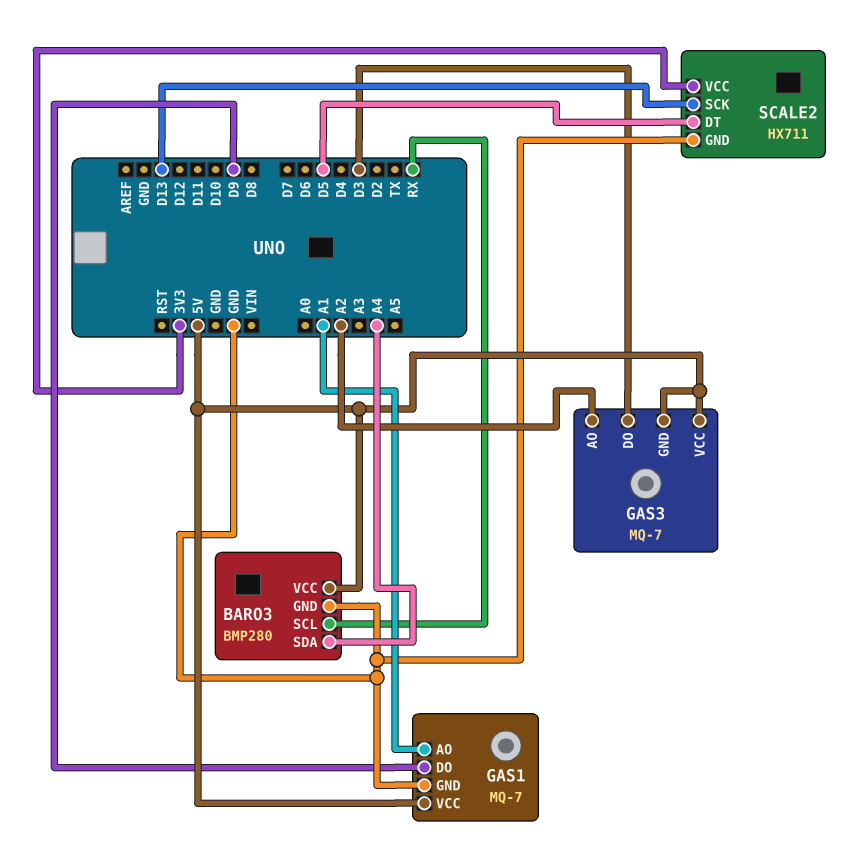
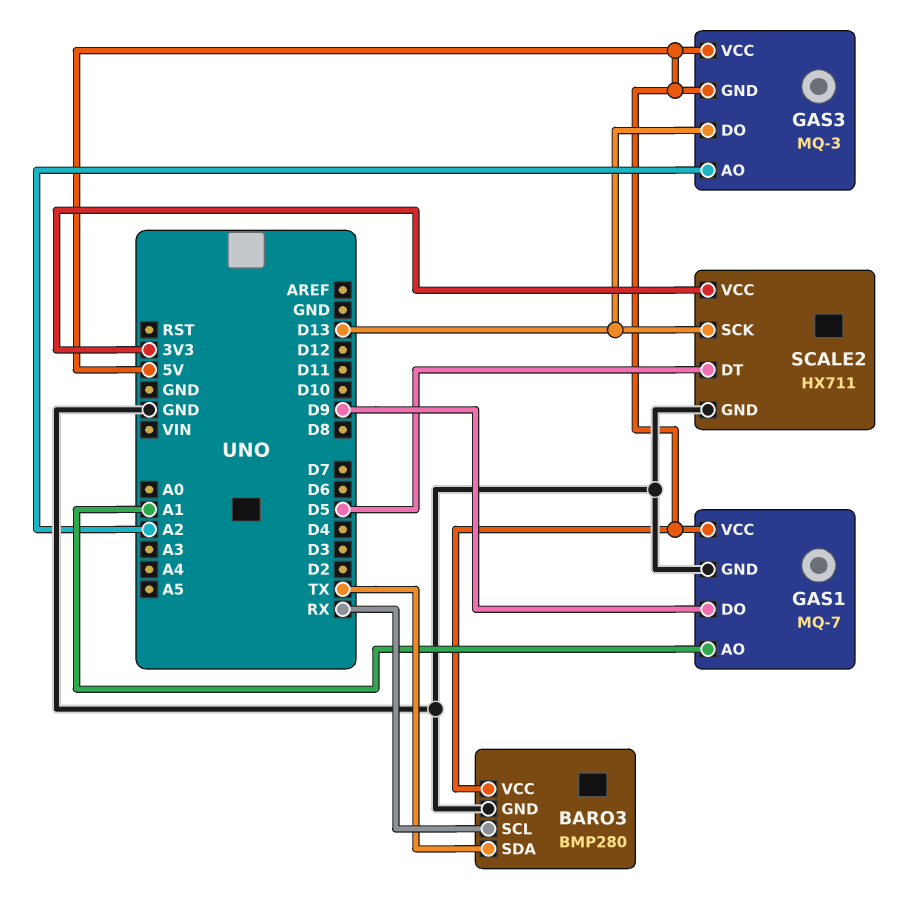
BARO3 pin SDA: A4 -> TX
GAS3: MQ-7 -> MQ-3
GAS3 pin DO: D3 -> D13

